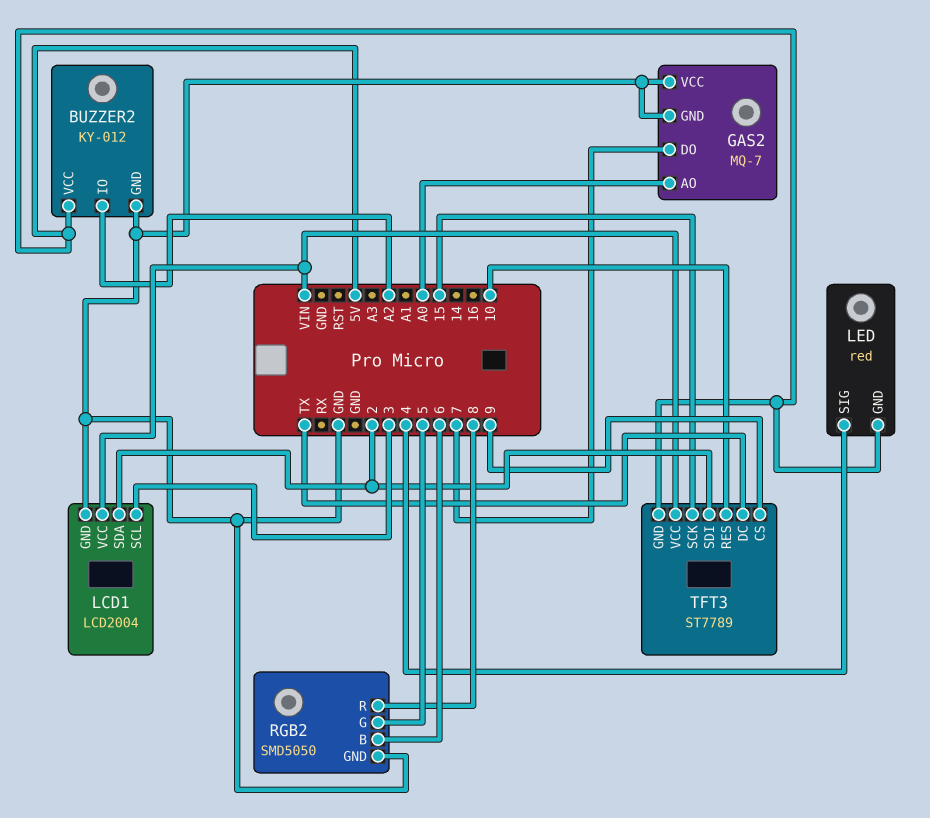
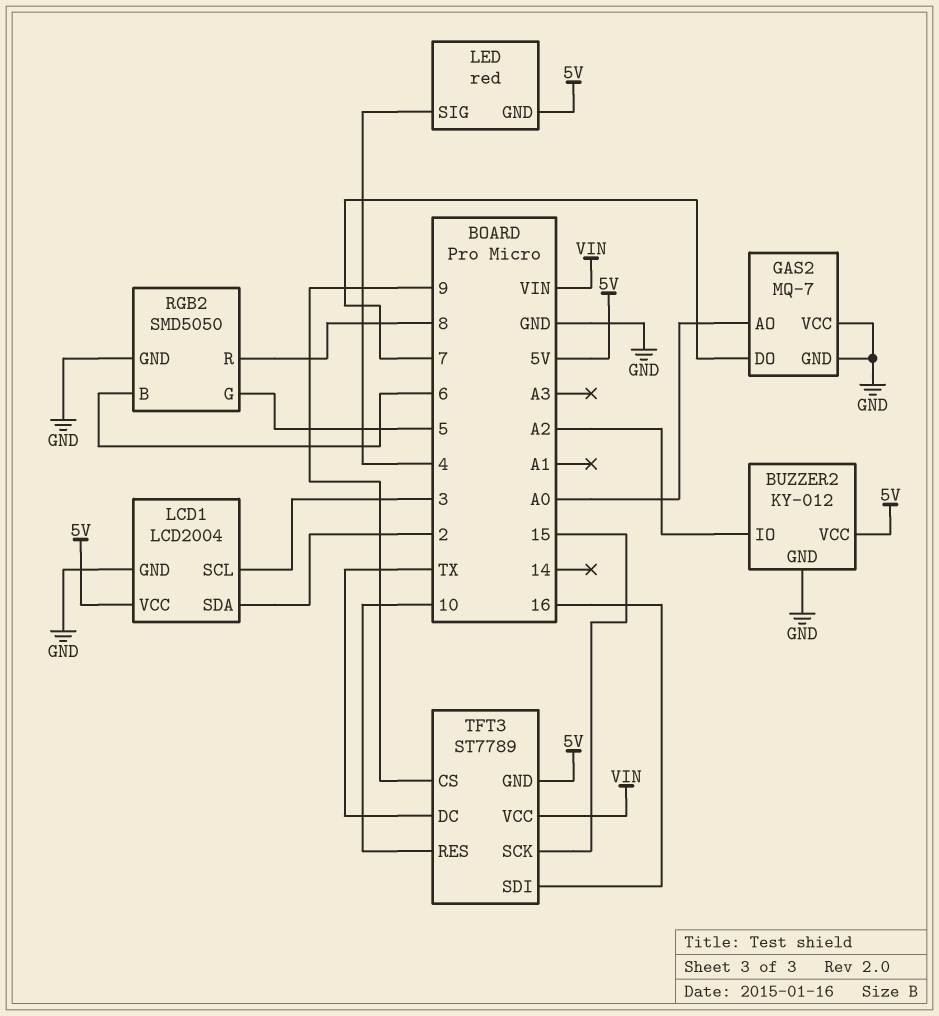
LCD1 pin VCC: VIN -> 5V
TFT3 pin SDI: 2 -> 16

